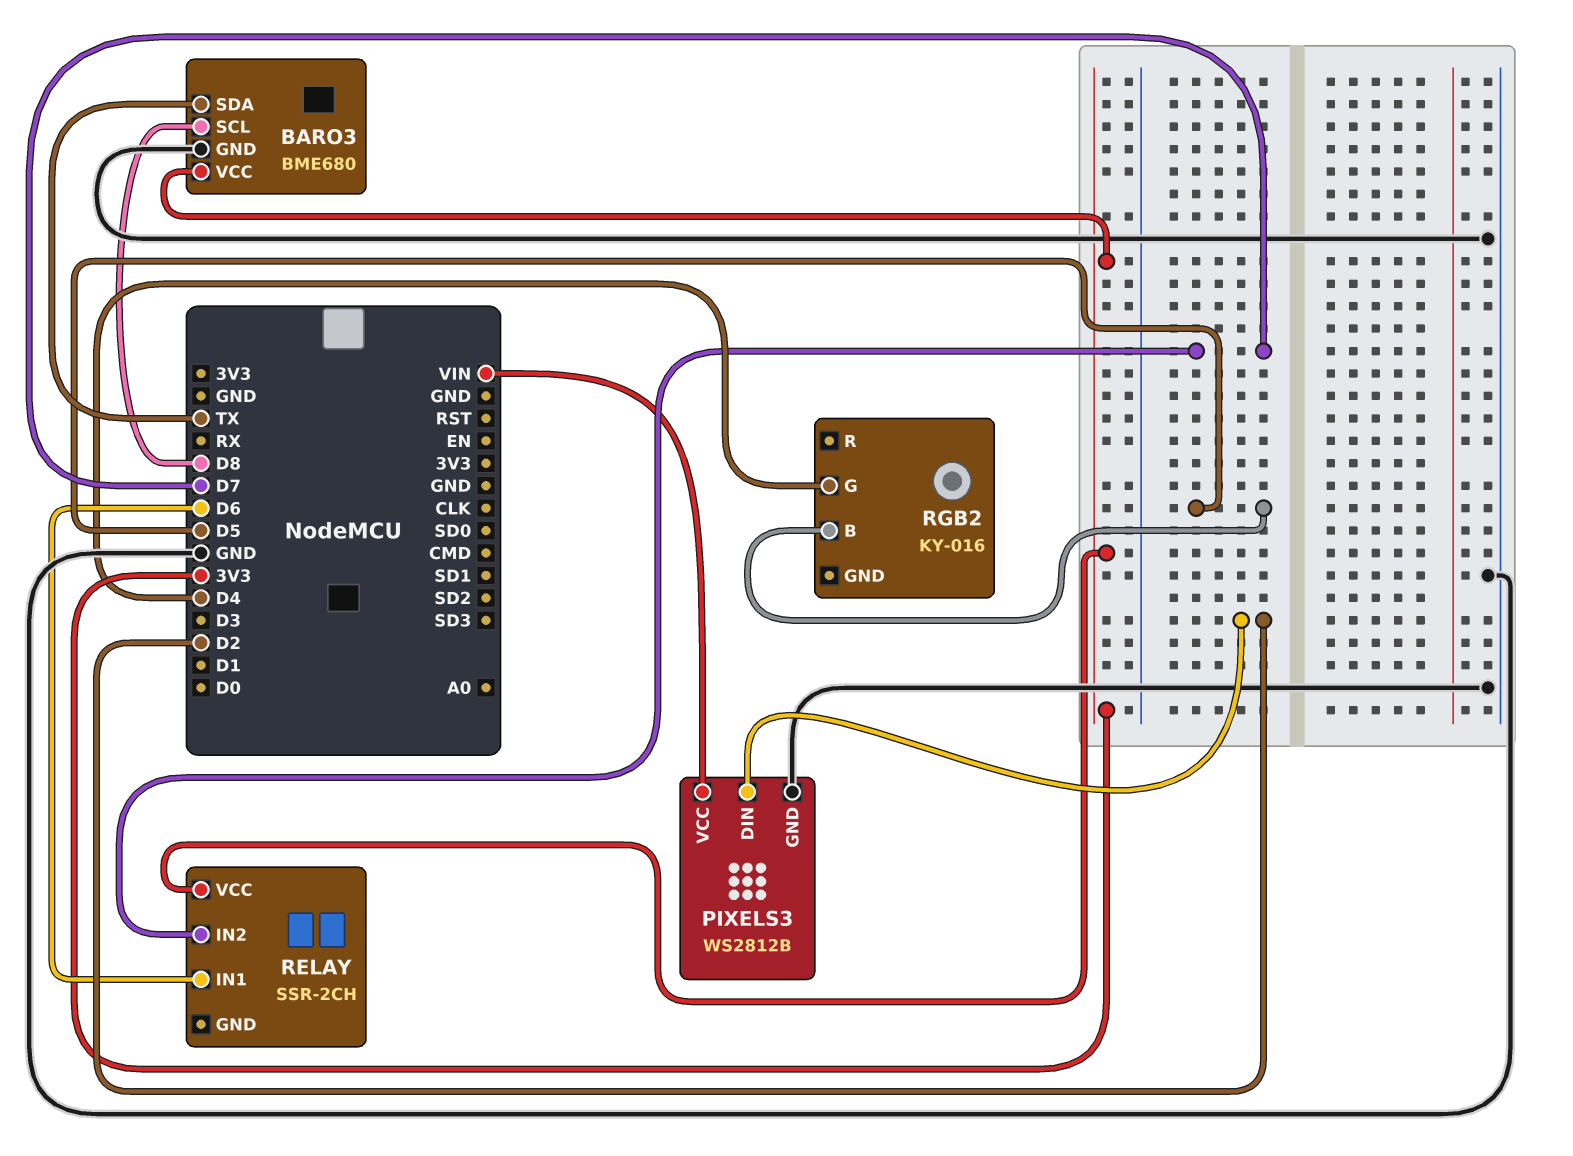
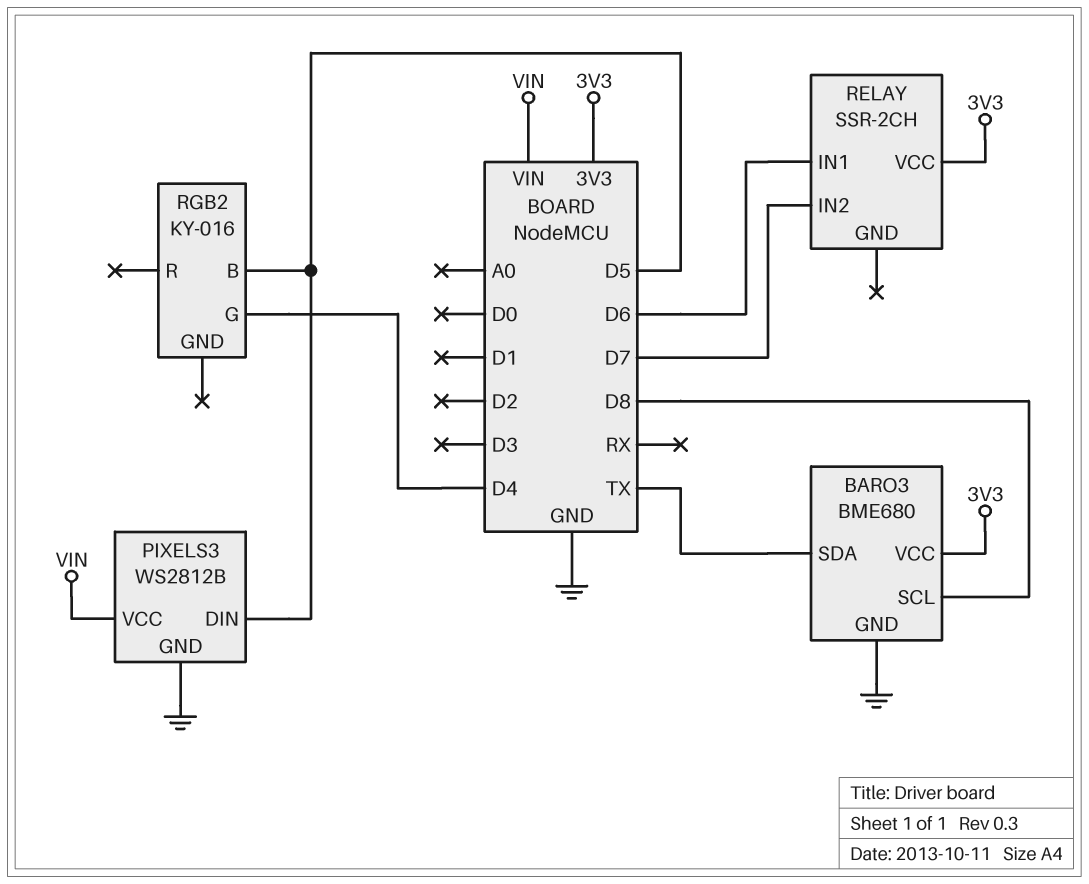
PIXELS3 pin DIN: D2 -> D5

